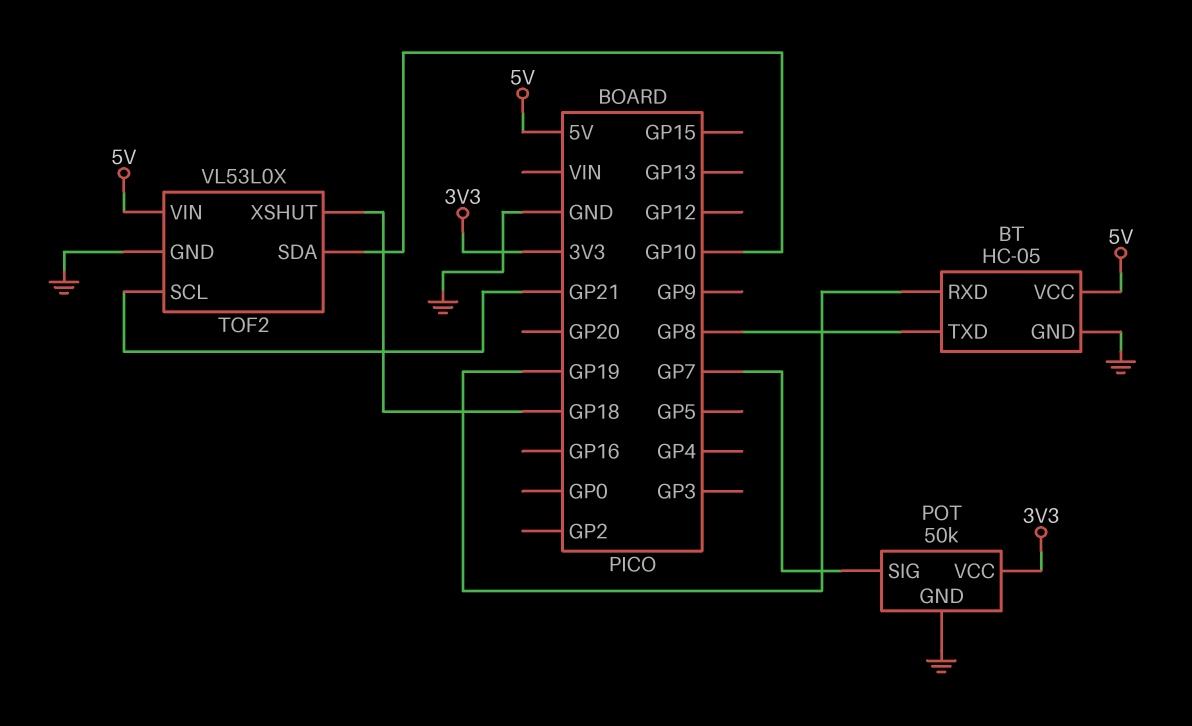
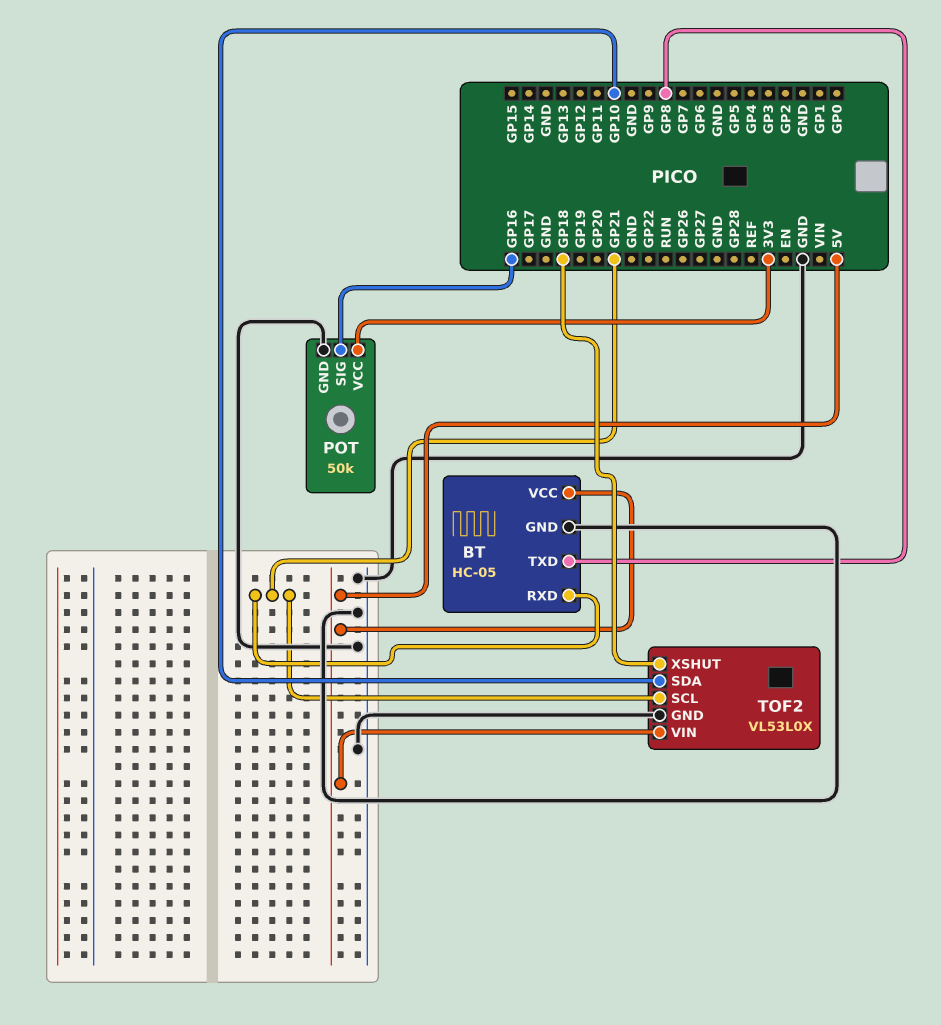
BT pin RXD: GP19 -> GP21
POT pin SIG: GP7 -> GP16

